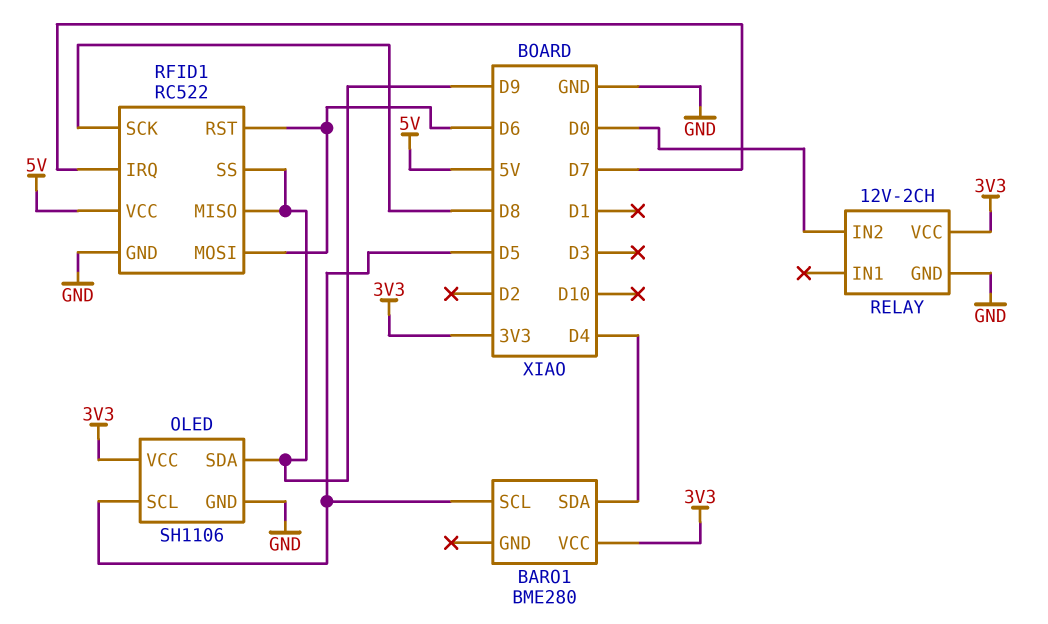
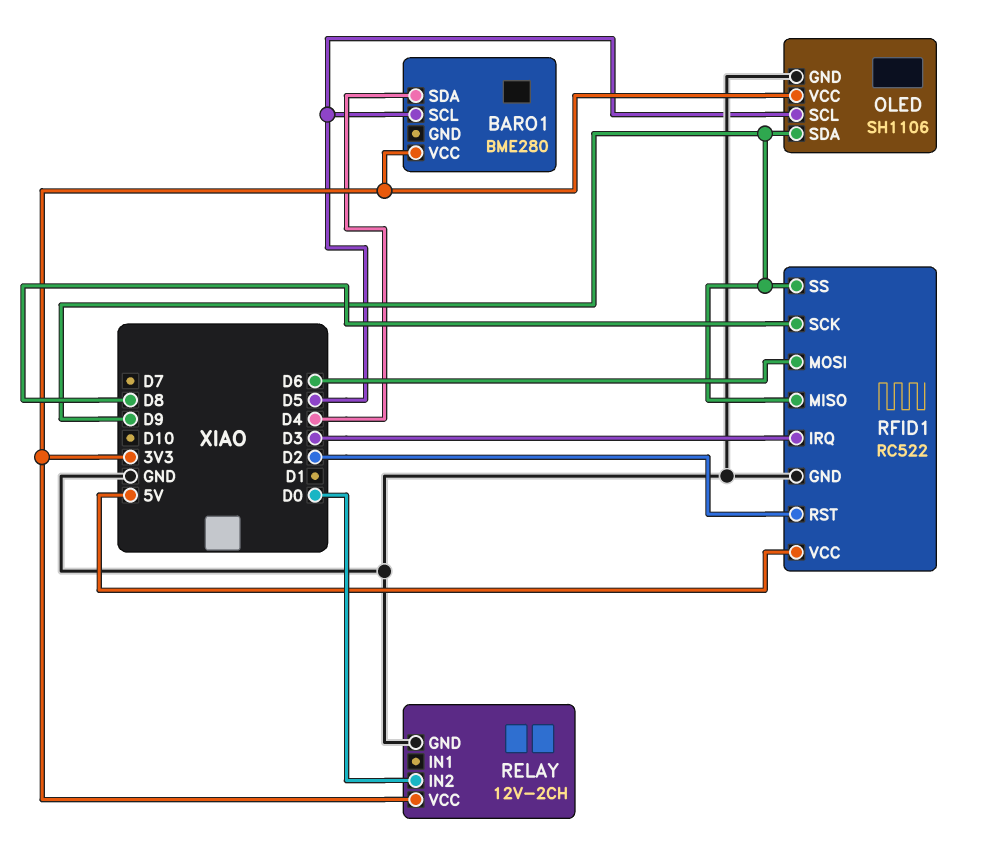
RFID1 pin IRQ: D7 -> D3
RFID1 pin RST: D6 -> D2

